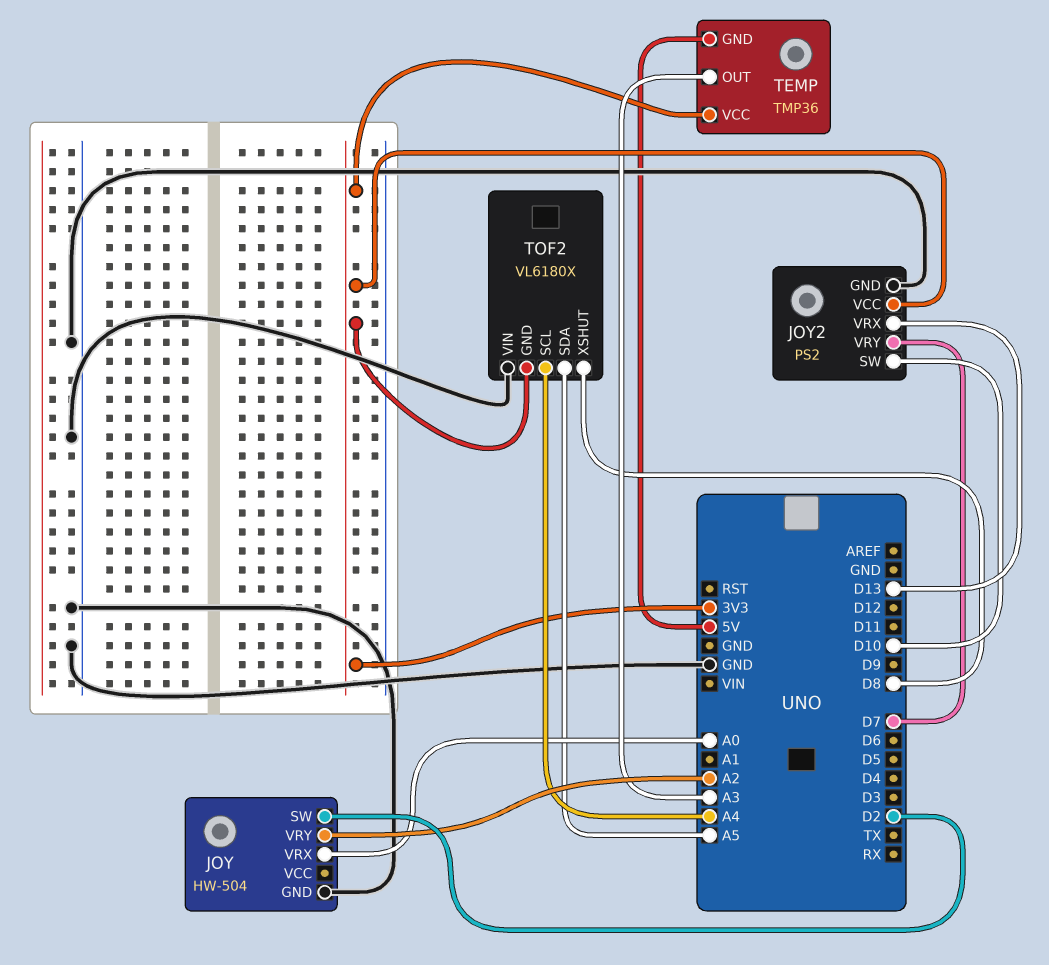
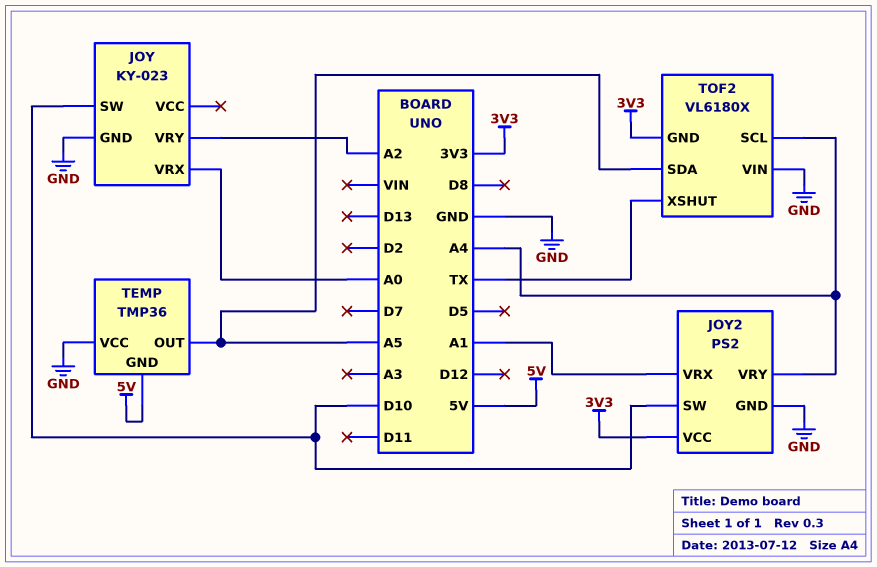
JOY: HW-504 -> KY-023
JOY pin SW: D2 -> D10
JOY2 pin VRX: D13 -> A1
JOY2 pin VRY: D7 -> A4
TEMP pin OUT: A3 -> A5
TEMP pin VCC: 3V3 -> GND
TOF2 pin XSHUT: D8 -> TX

